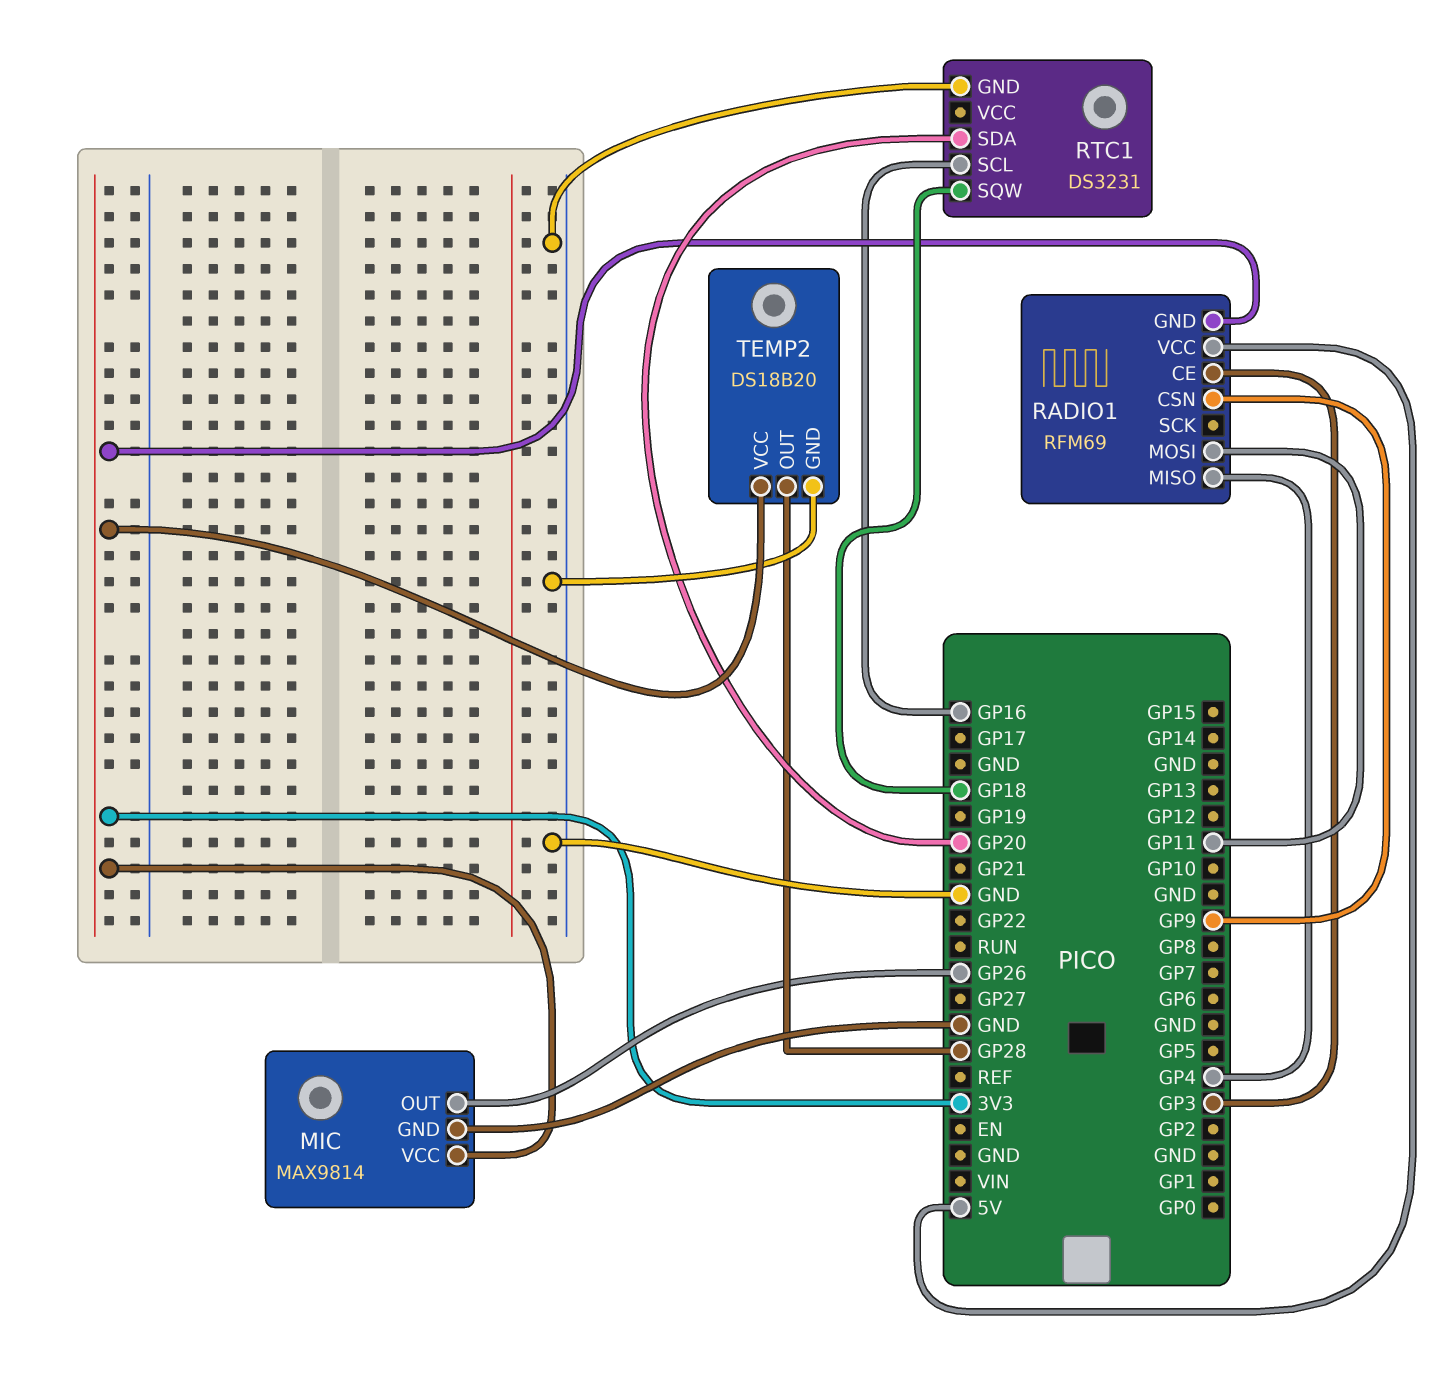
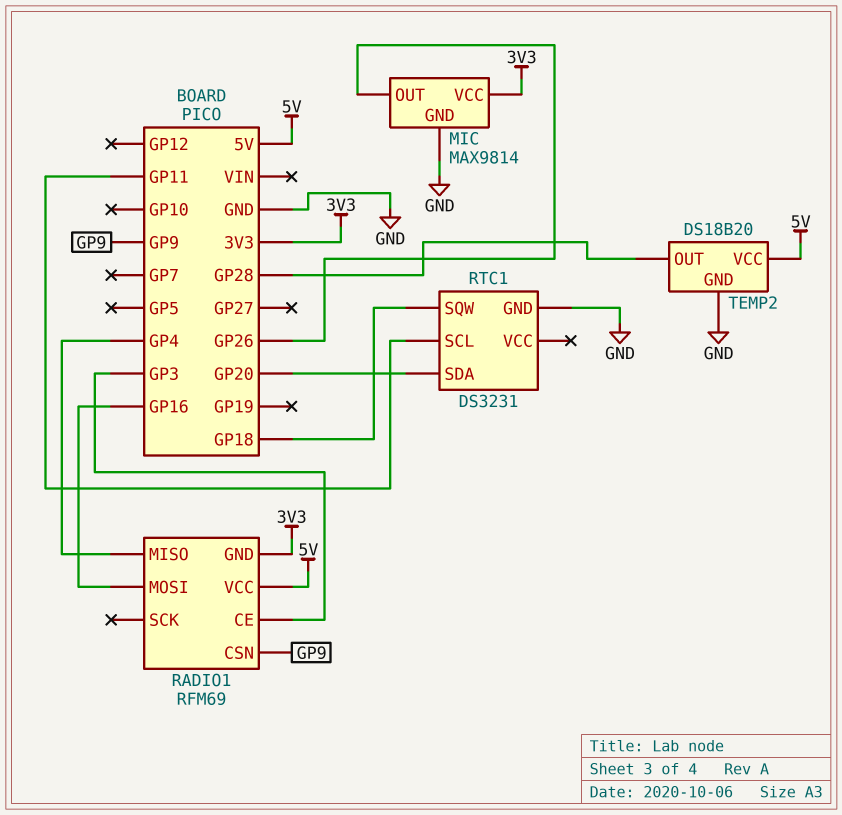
RADIO1 pin MOSI: GP11 -> GP16
RTC1 pin SCL: GP16 -> GP11
TEMP2 pin VCC: 3V3 -> 5V

